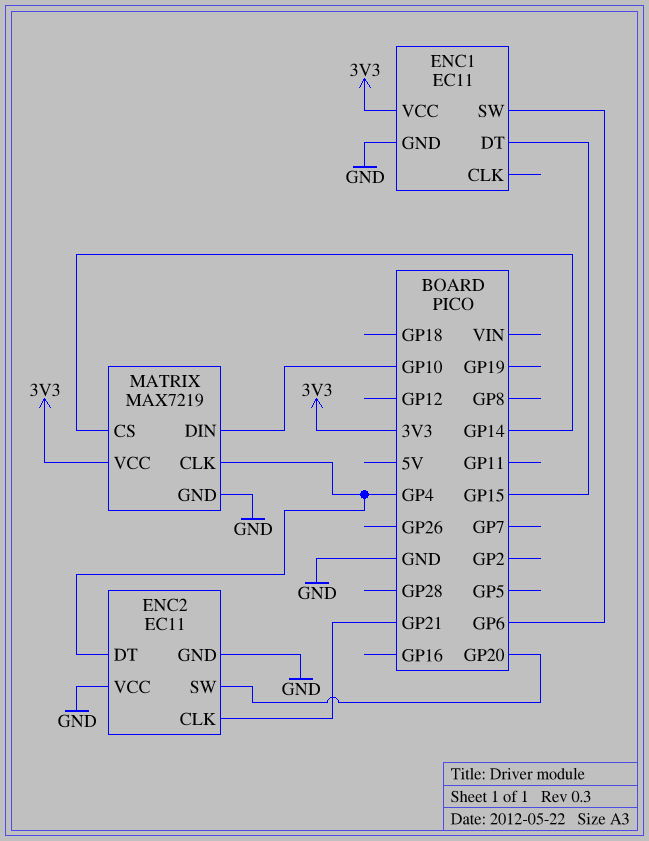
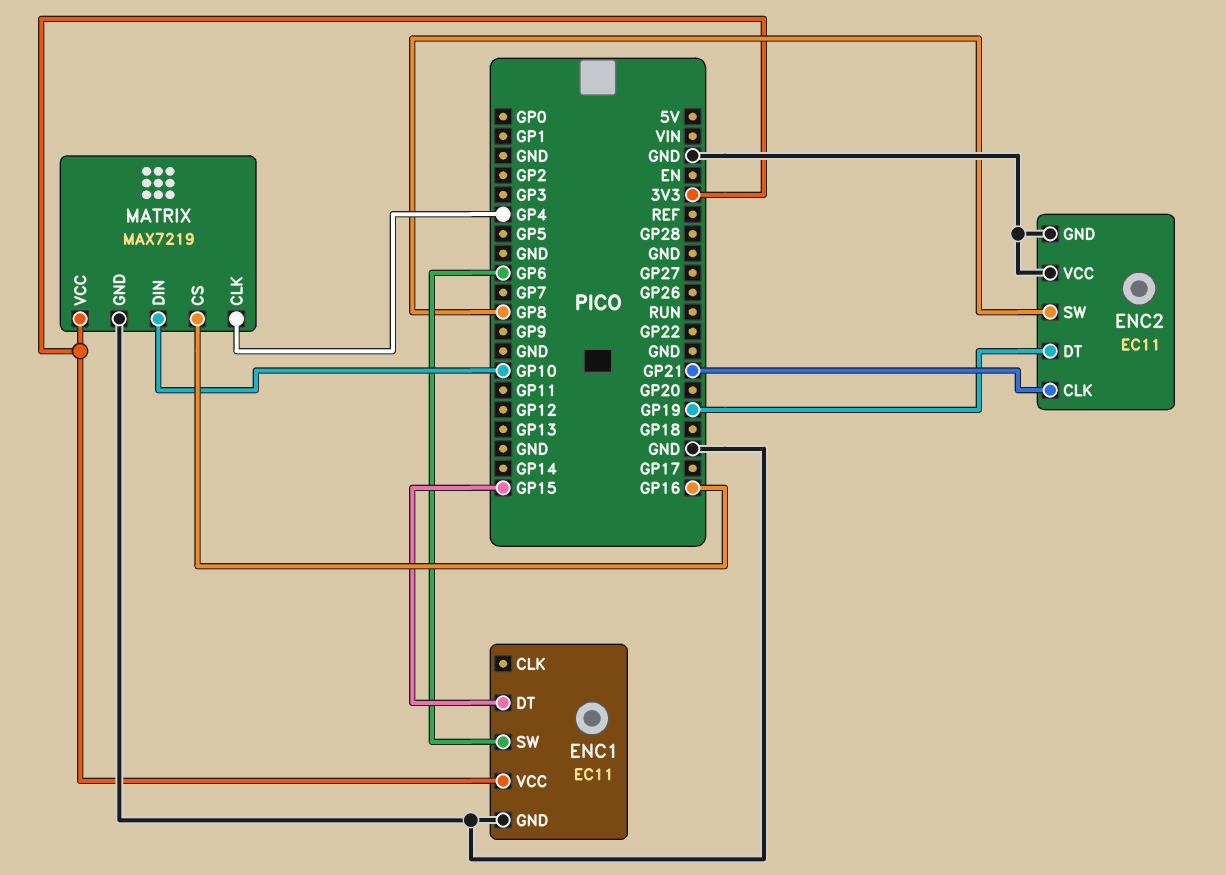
ENC2 pin DT: GP4 -> GP19
ENC2 pin SW: GP20 -> GP8
MATRIX pin CS: GP14 -> GP16

